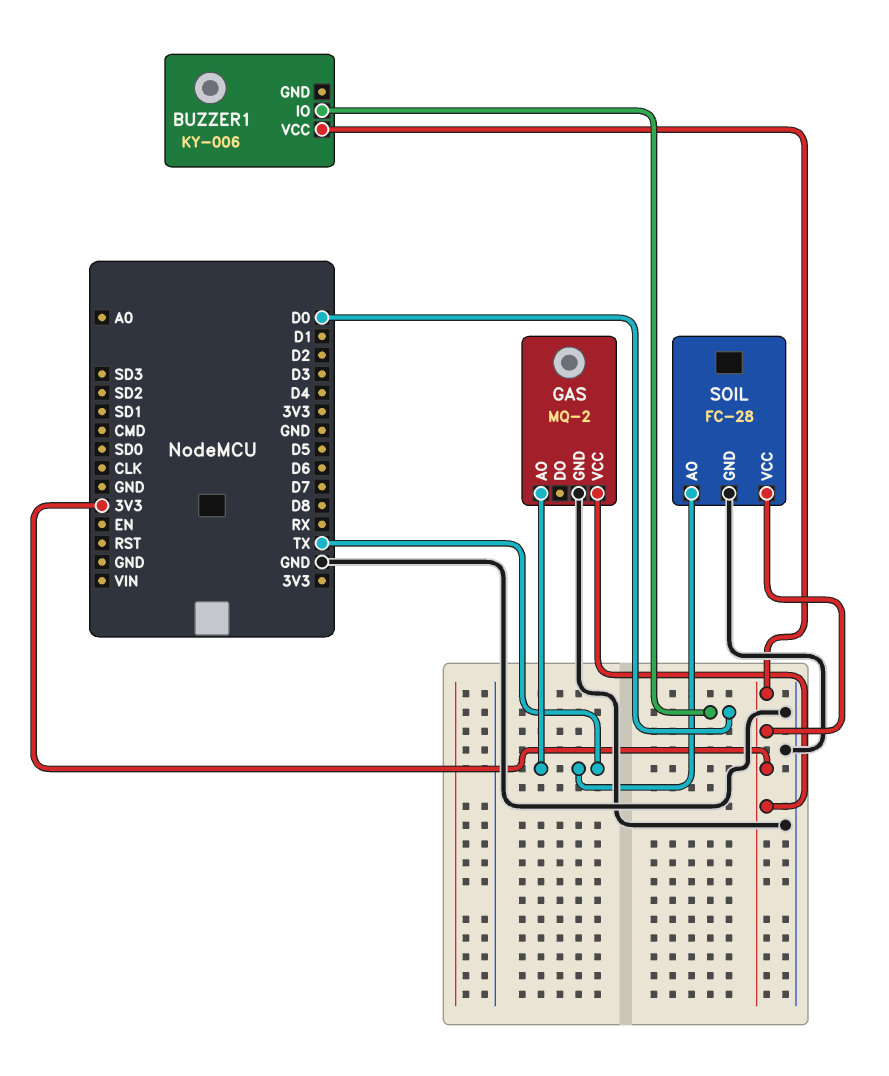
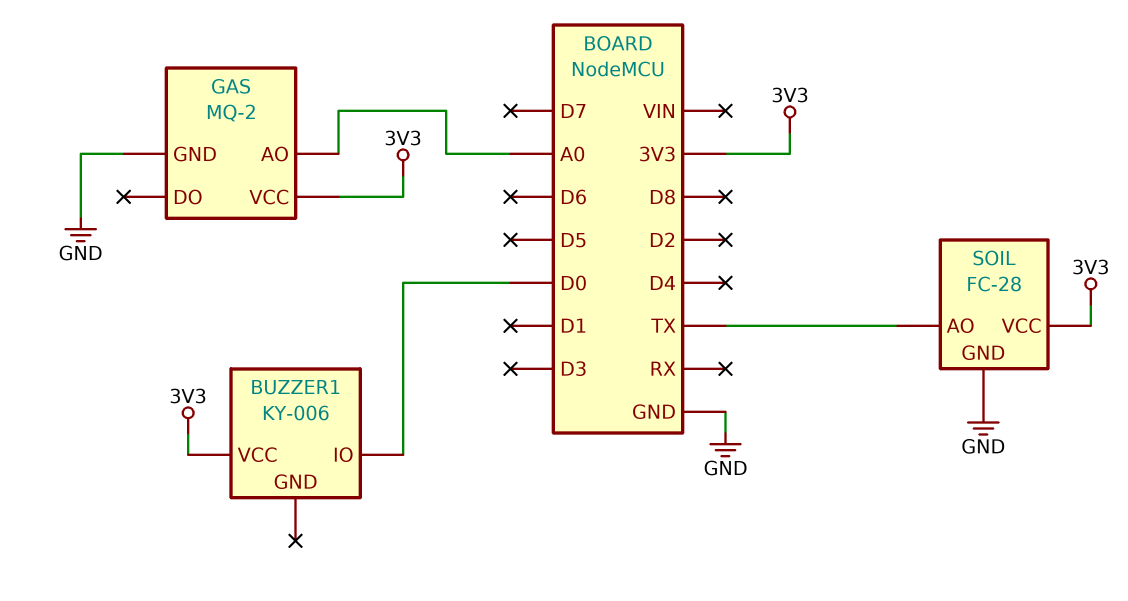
GAS pin AO: TX -> A0

